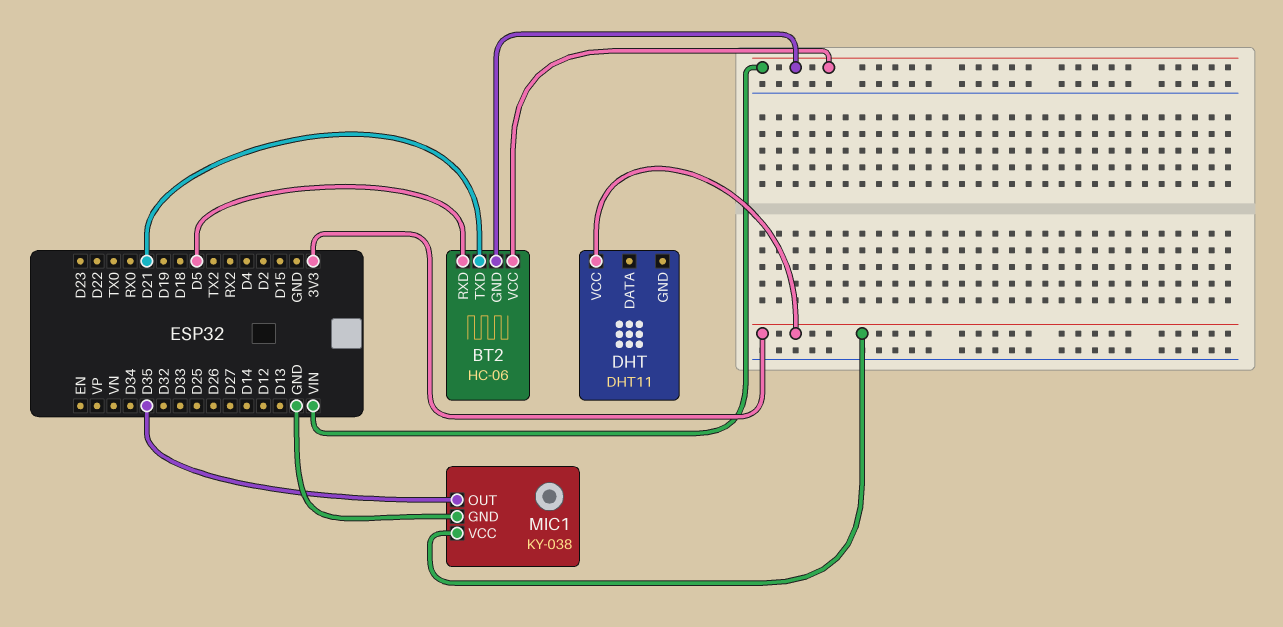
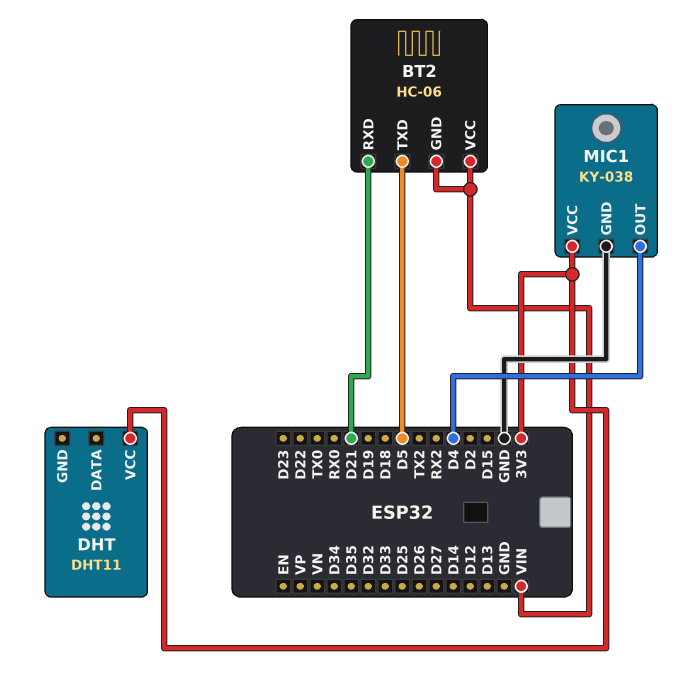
BT2 pin RXD: D5 -> D21
BT2 pin TXD: D21 -> D5
MIC1 pin OUT: D35 -> D4

